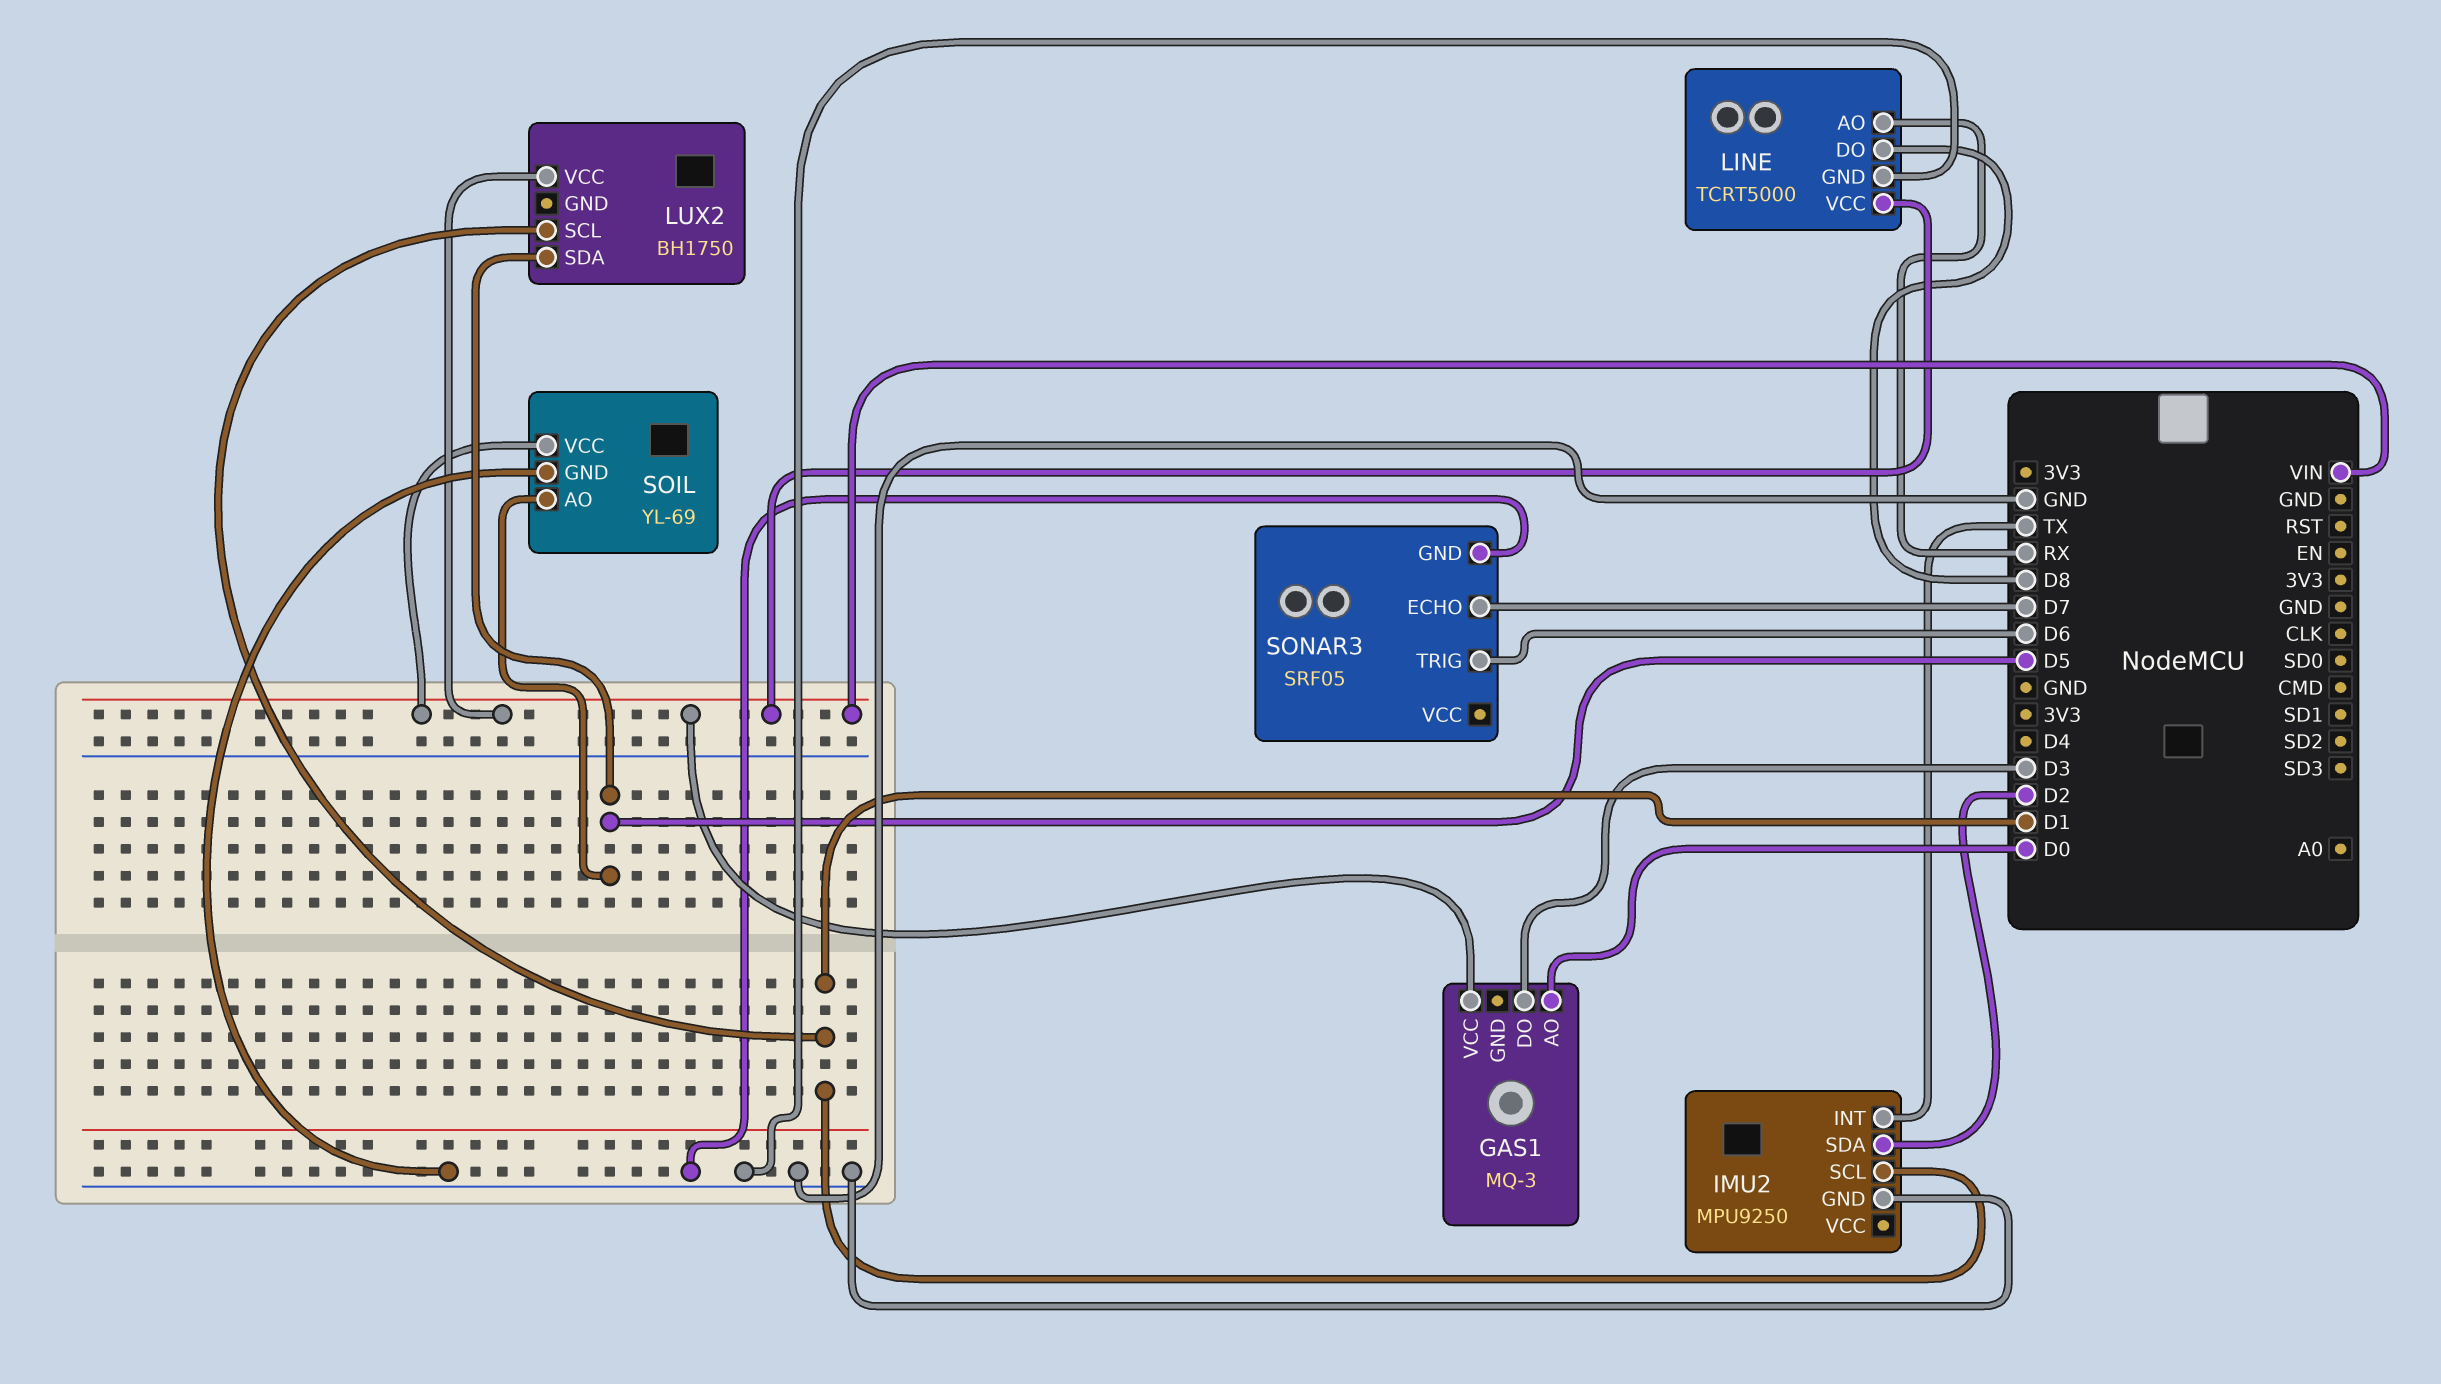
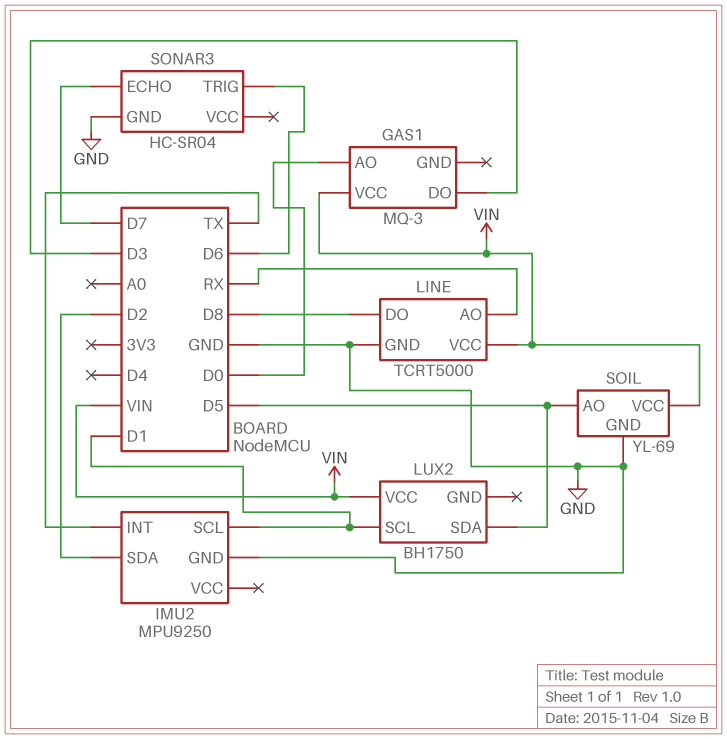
SONAR3: SRF05 -> HC-SR04

